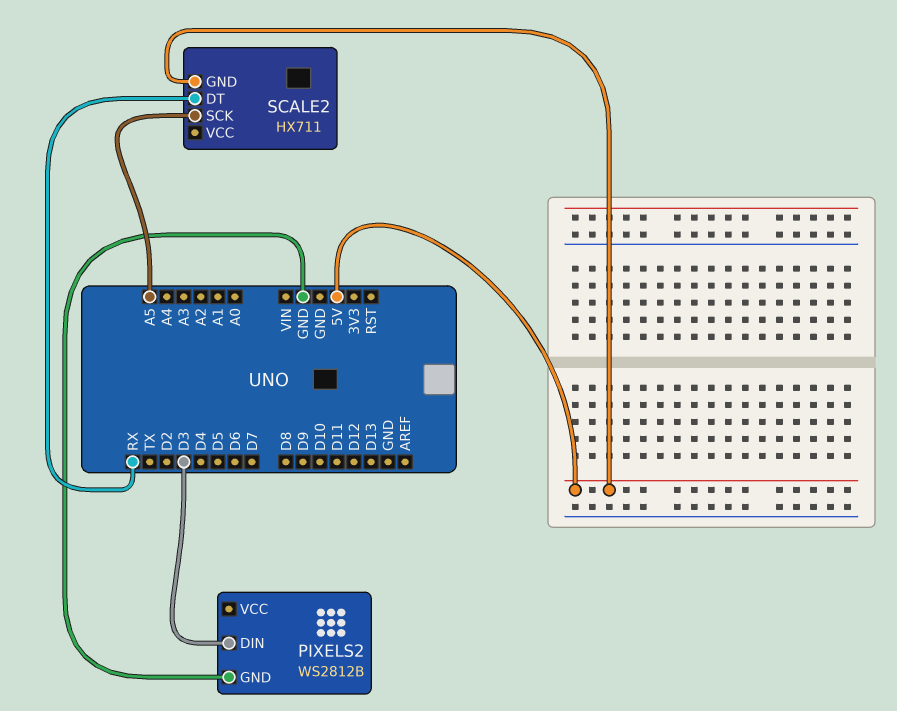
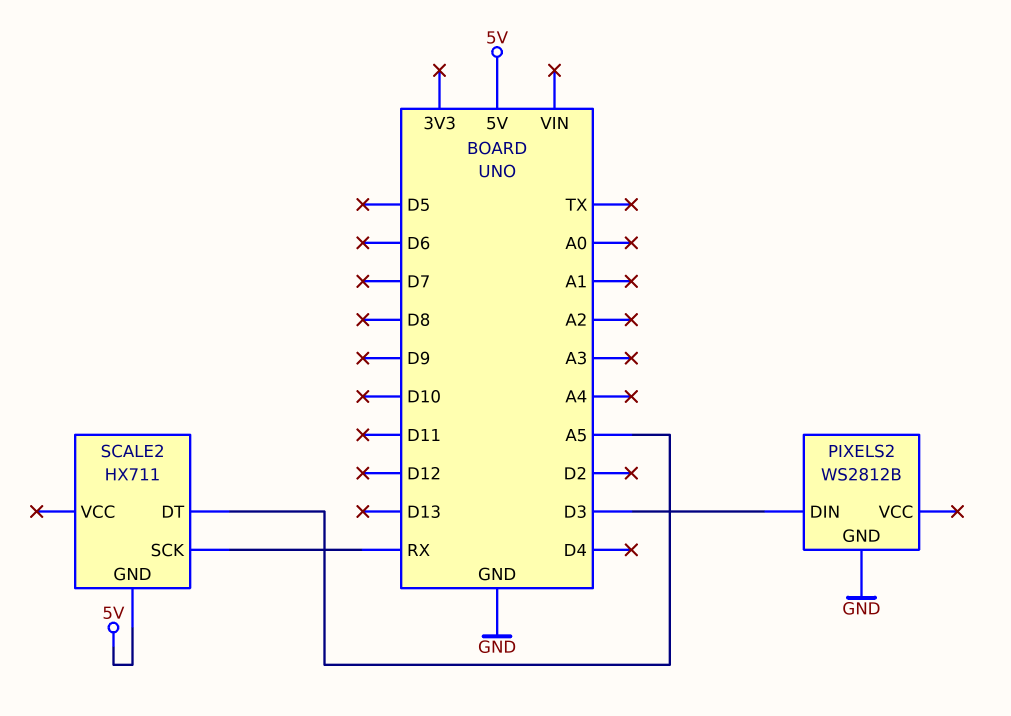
SCALE2 pin DT: RX -> A5
SCALE2 pin SCK: A5 -> RX

